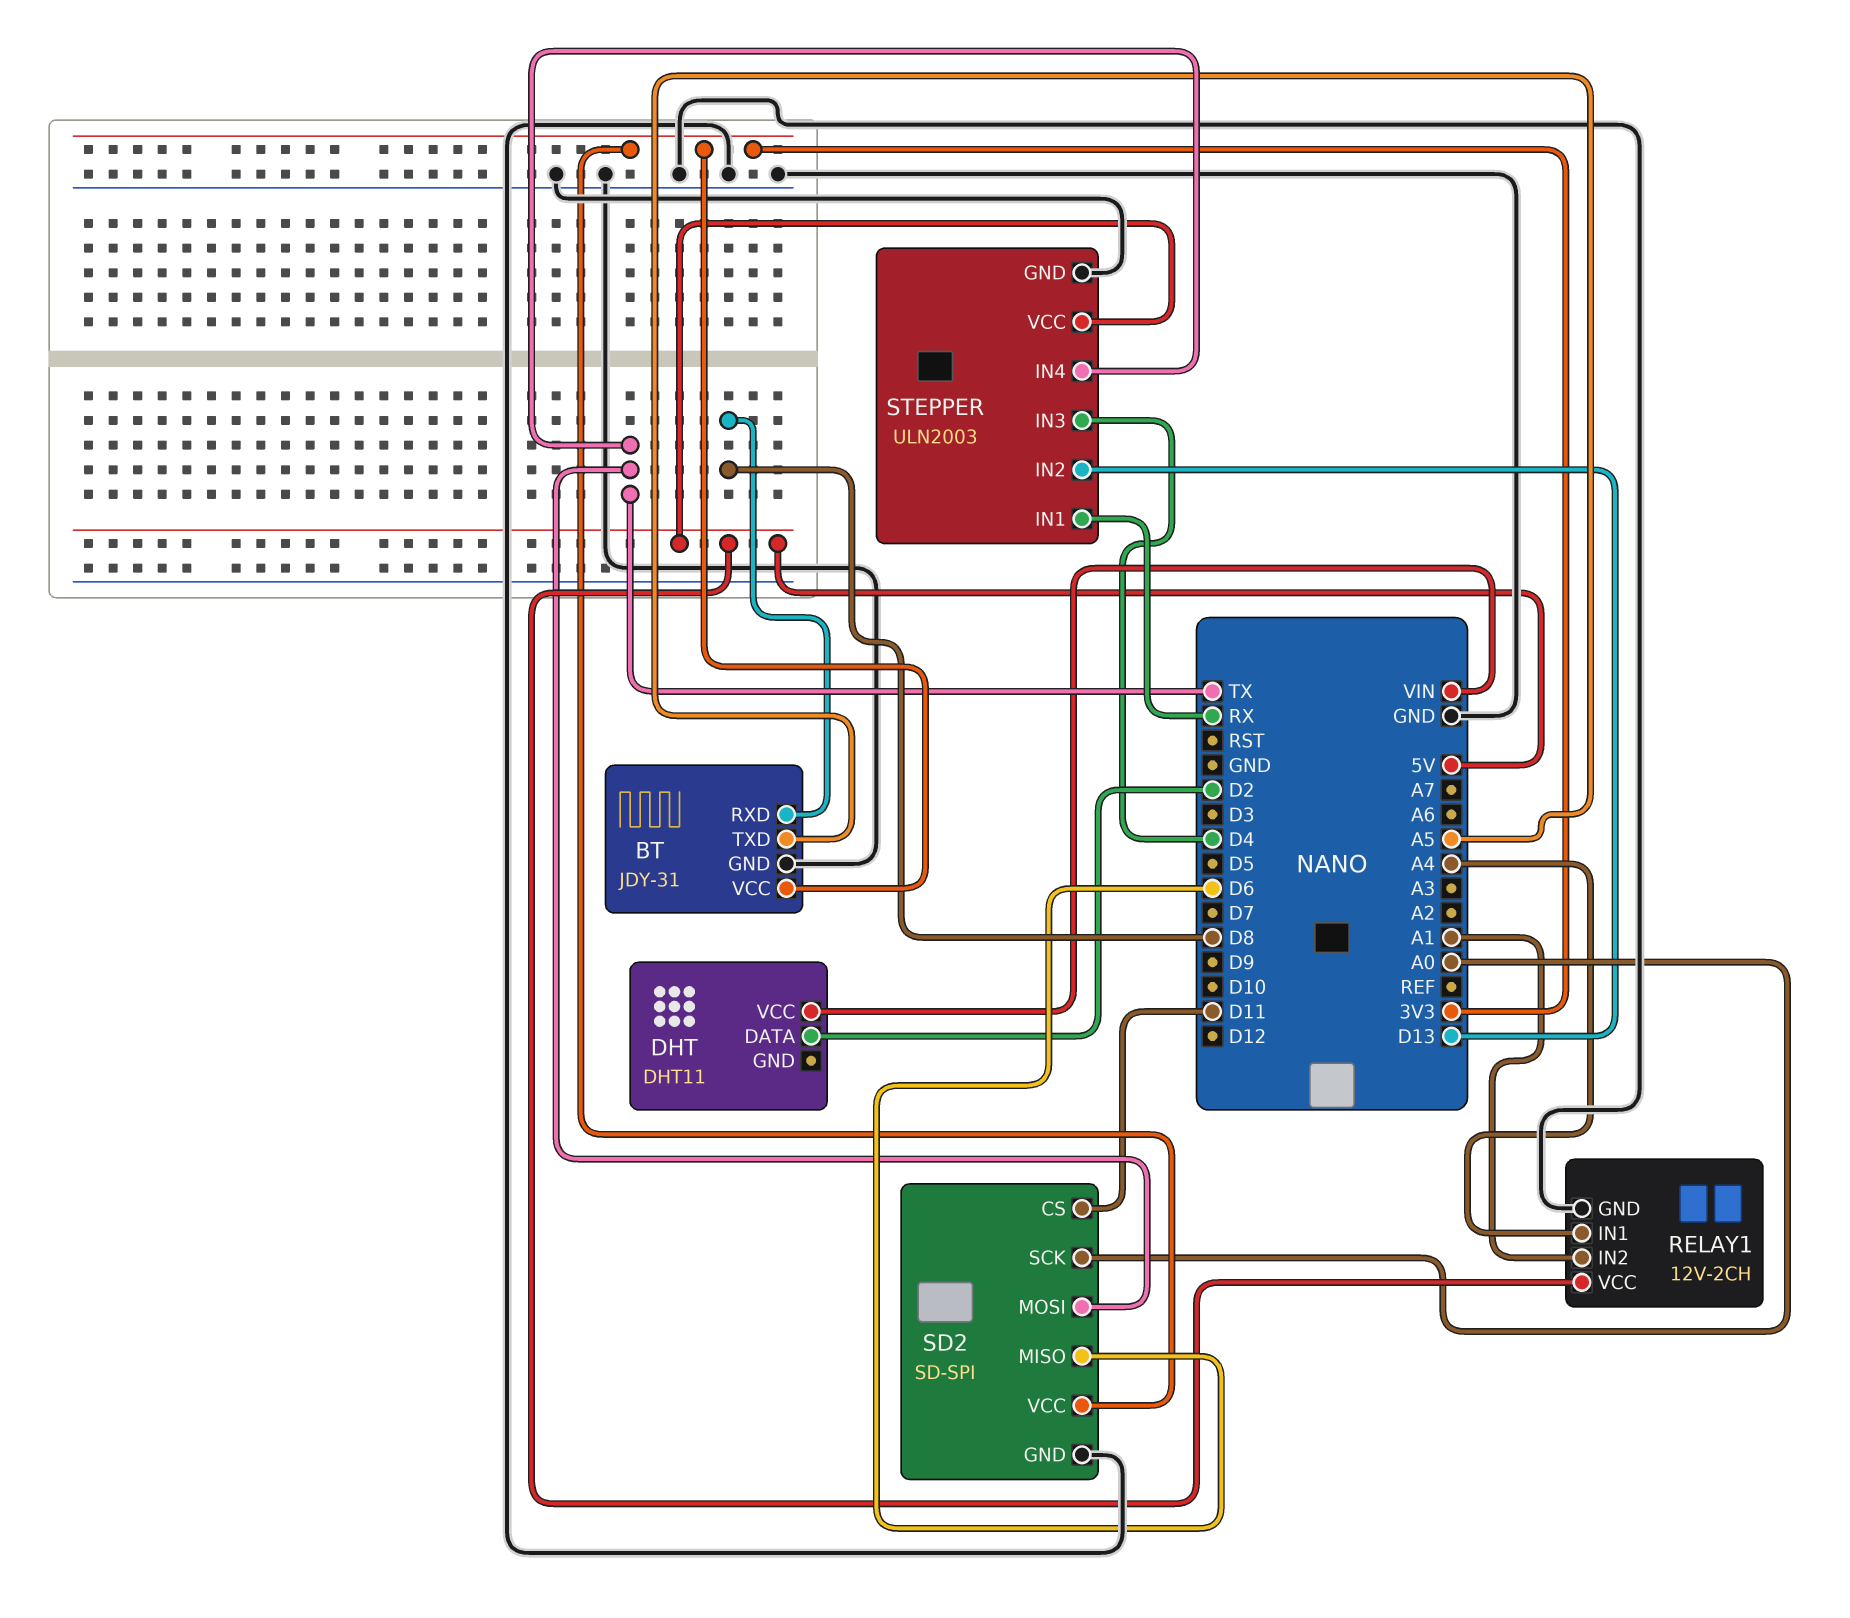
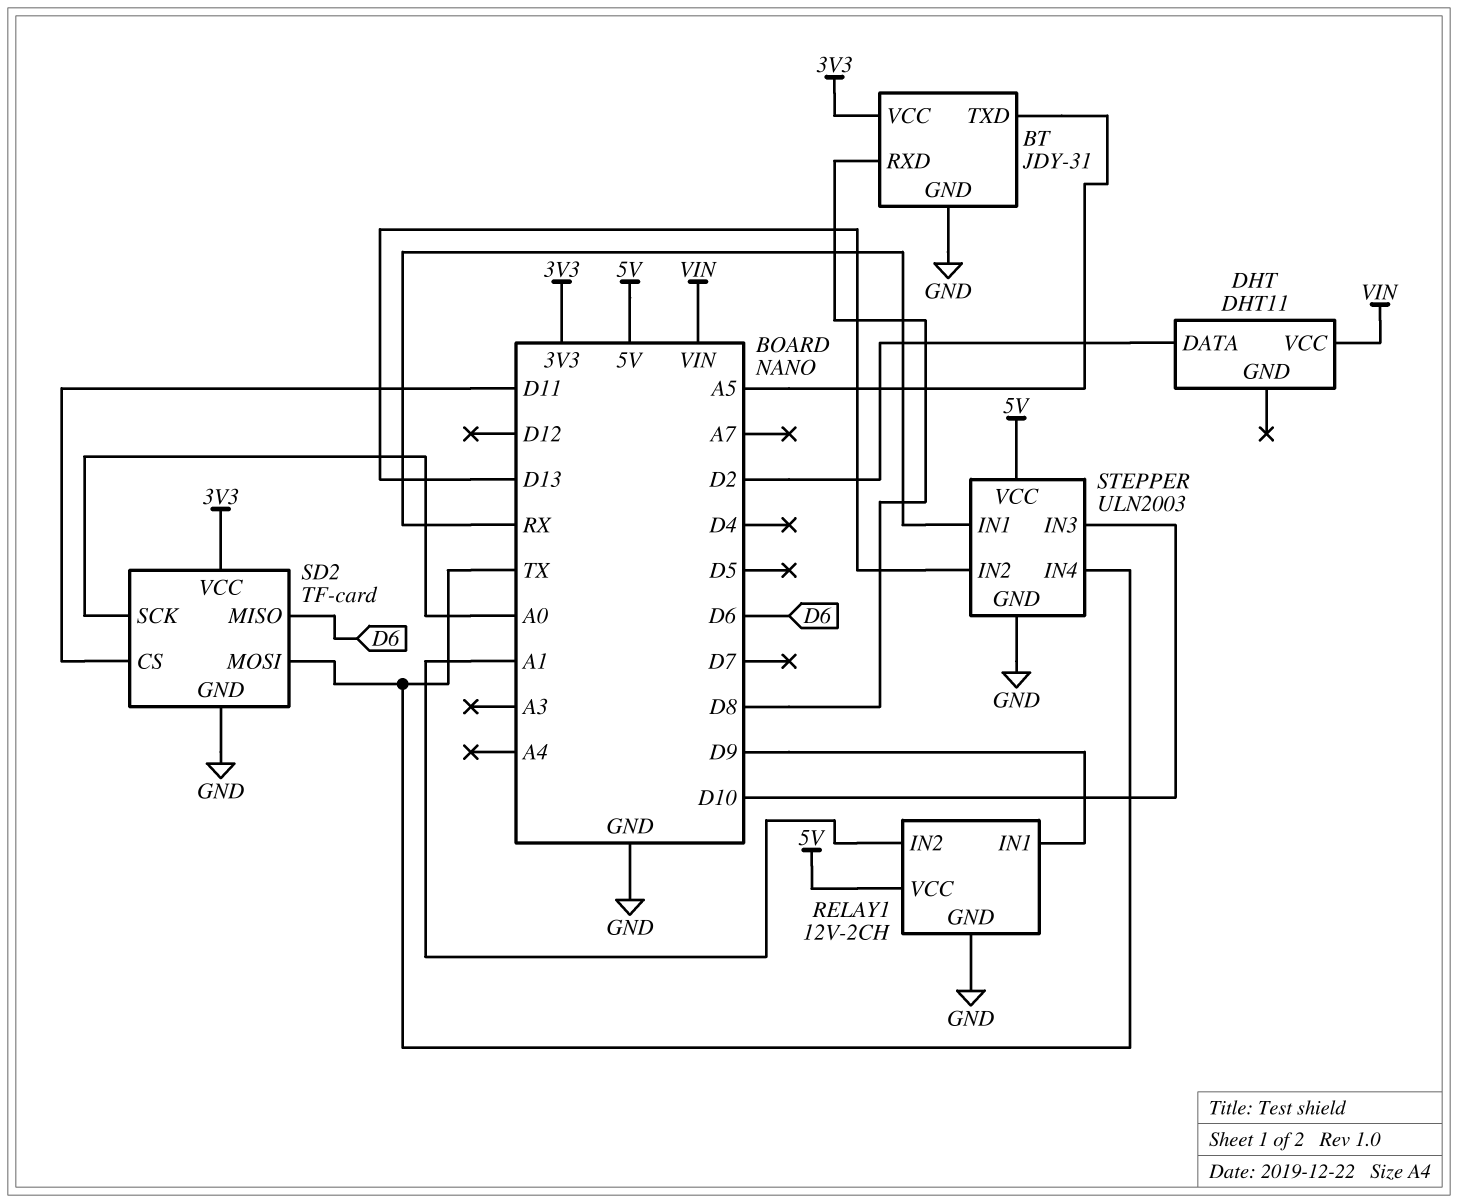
RELAY1 pin IN1: A4 -> D9
SD2: SD-SPI -> TF-card
STEPPER pin IN3: D4 -> D10

